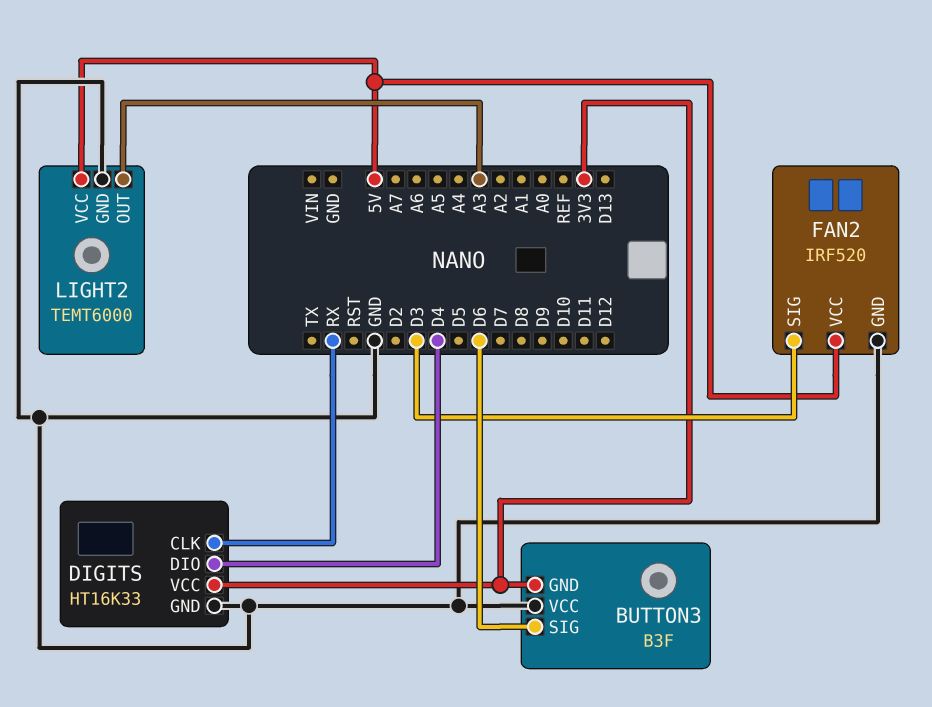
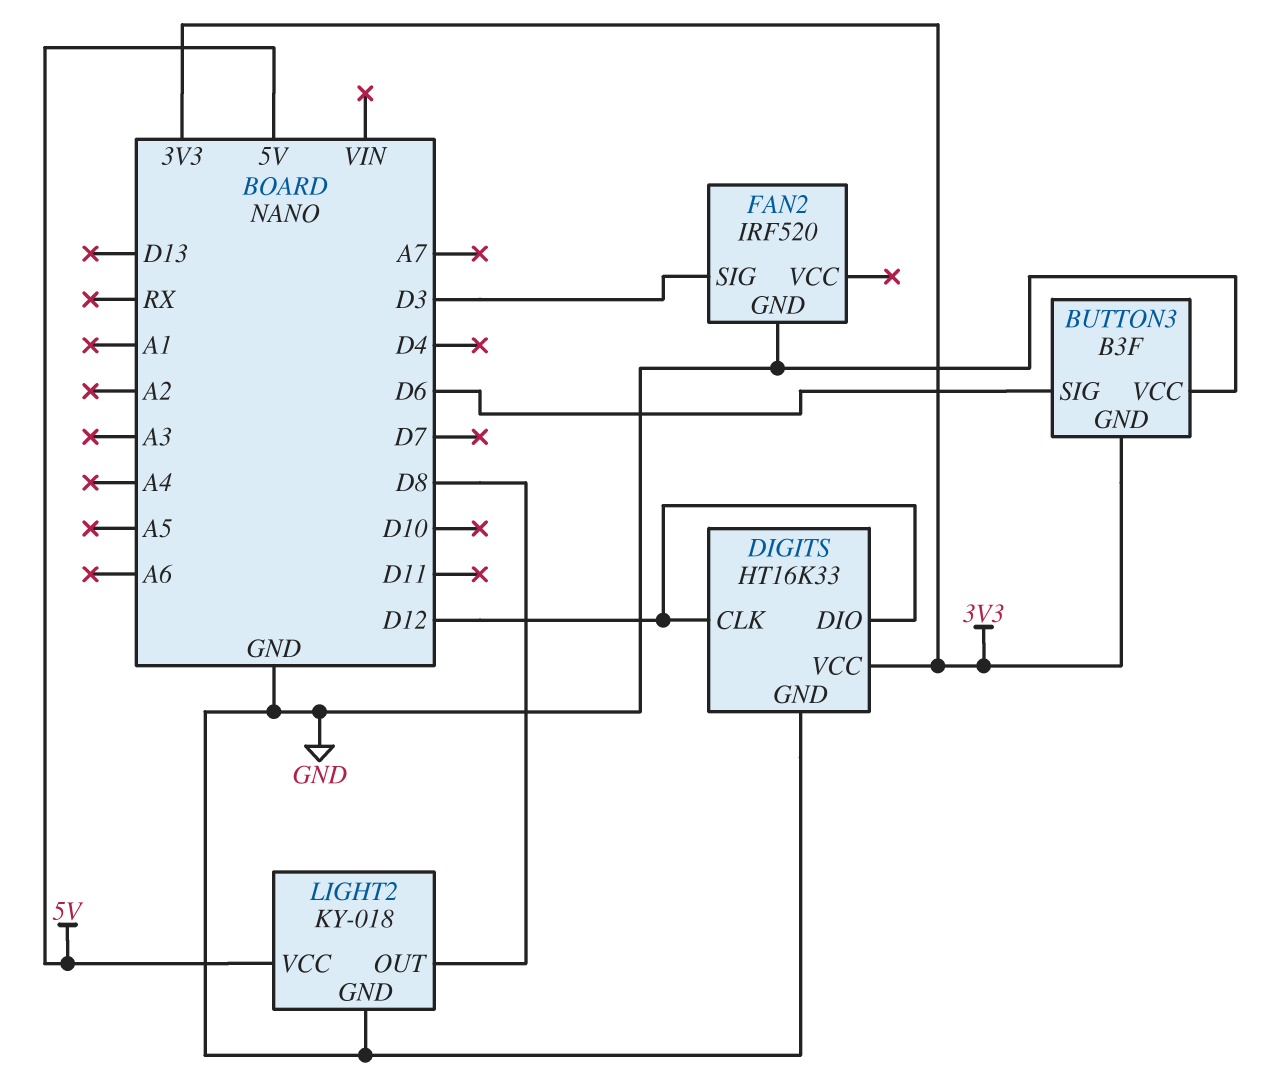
DIGITS pin CLK: RX -> D12
DIGITS pin DIO: D4 -> D12
FAN2 pin VCC: 5V -> none
LIGHT2: TEMT6000 -> KY-018
LIGHT2 pin OUT: A3 -> D8

